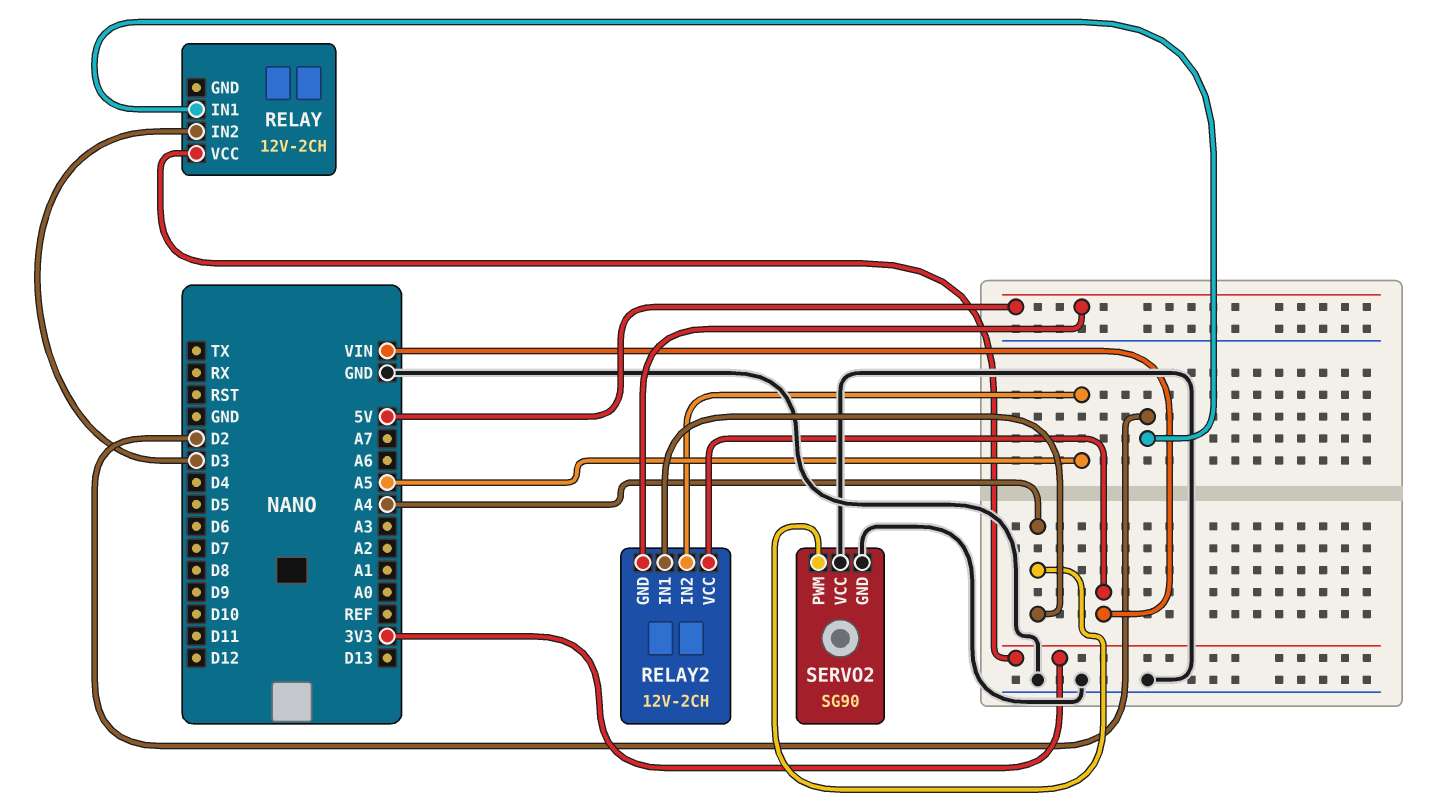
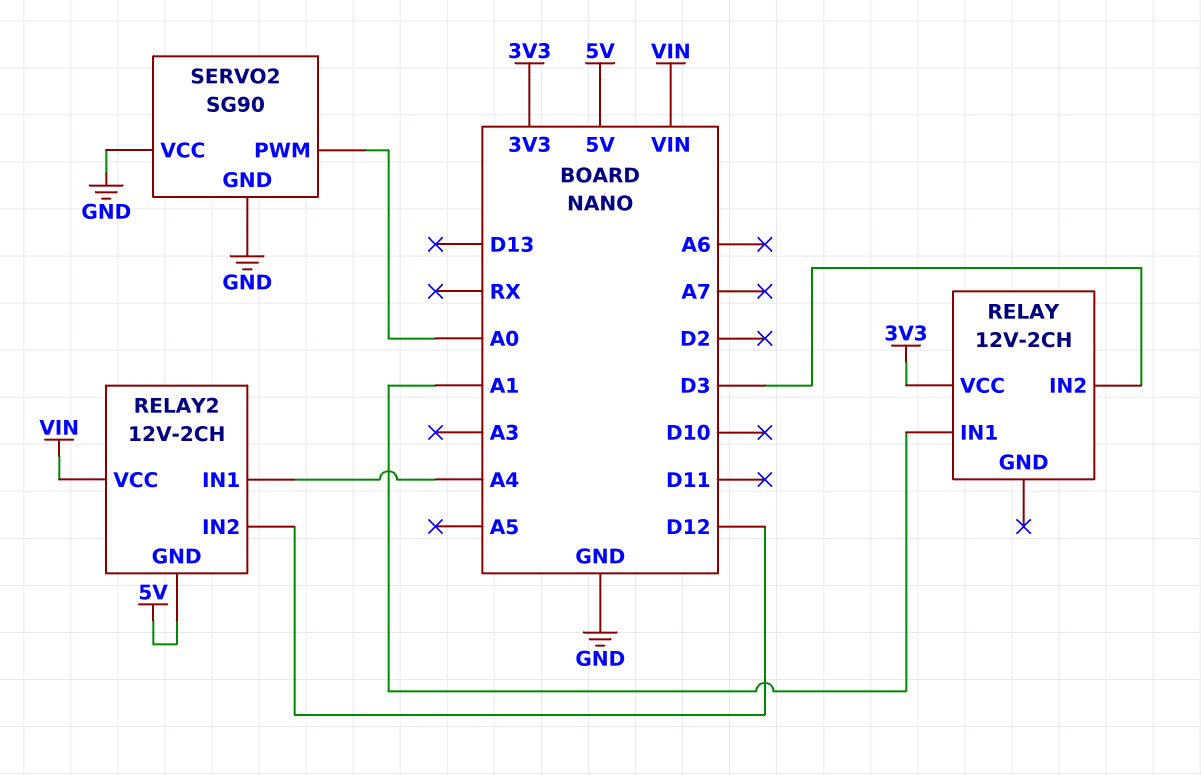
RELAY pin IN1: D2 -> A1
RELAY2 pin IN2: A5 -> D12
SERVO2 pin PWM: A4 -> A0

